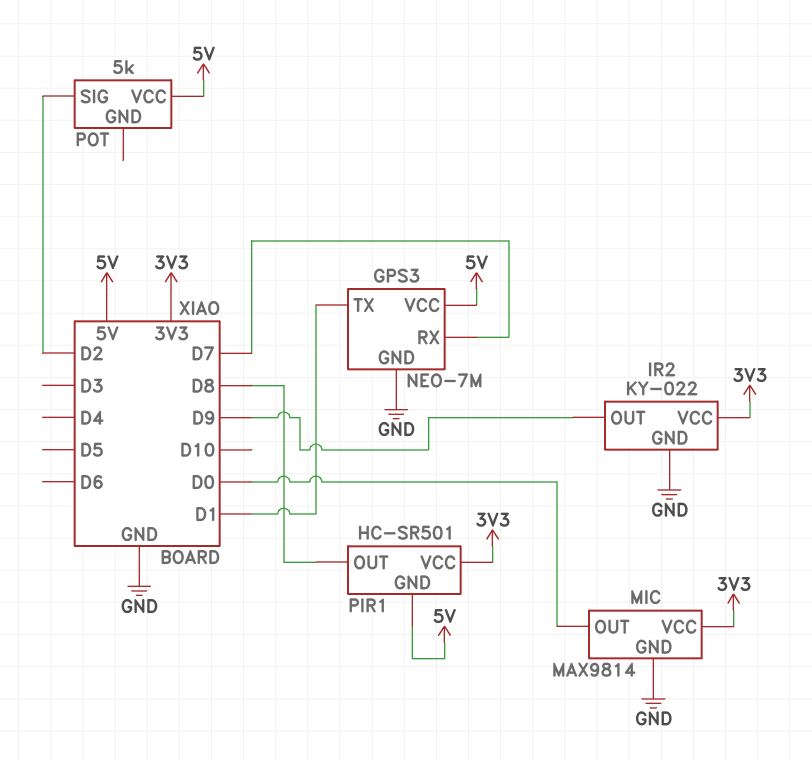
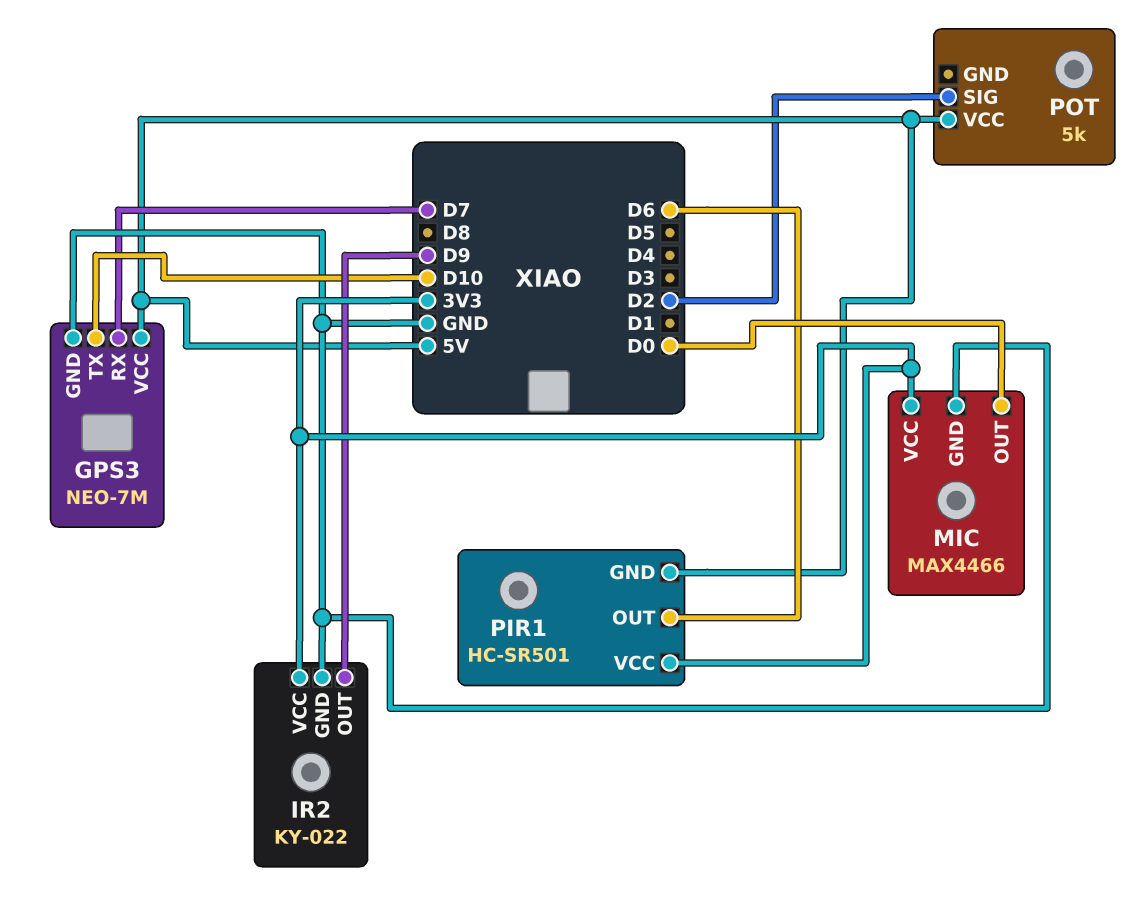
GPS3 pin TX: D1 -> D10
MIC: MAX9814 -> MAX4466
PIR1 pin OUT: D8 -> D6

